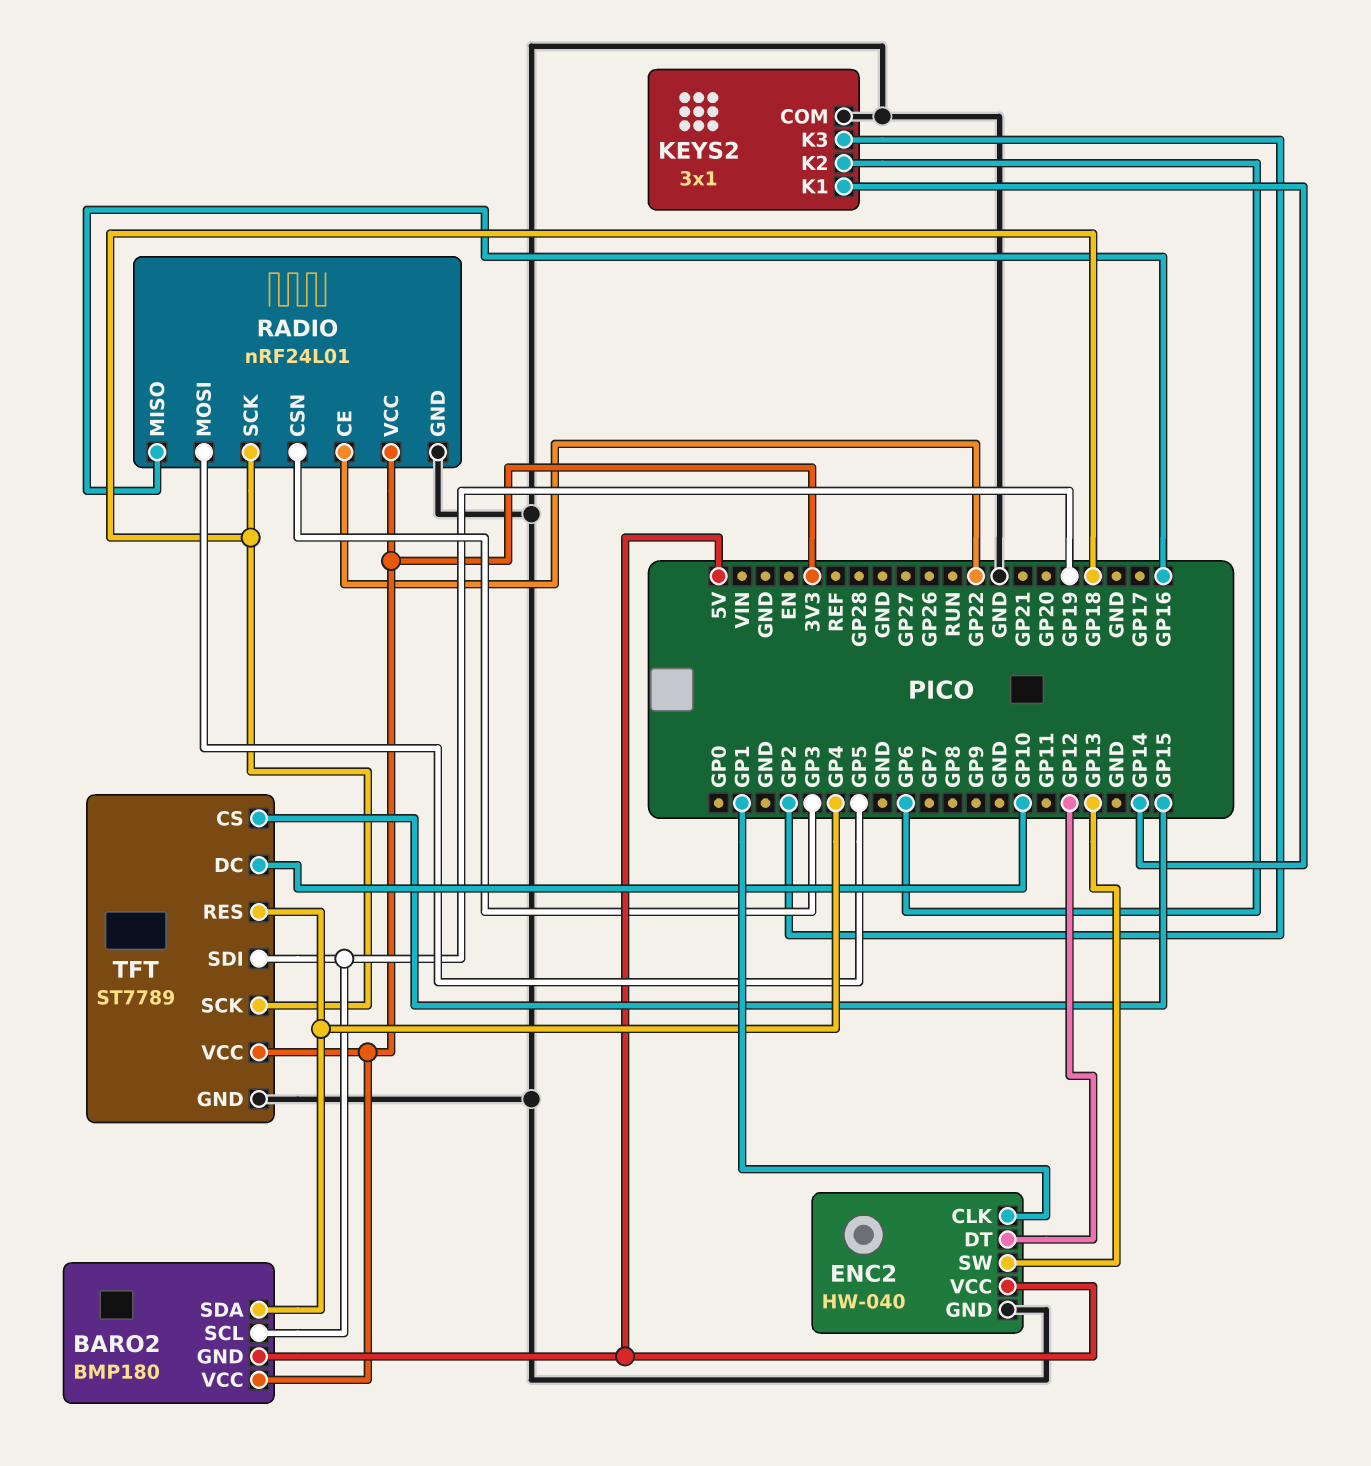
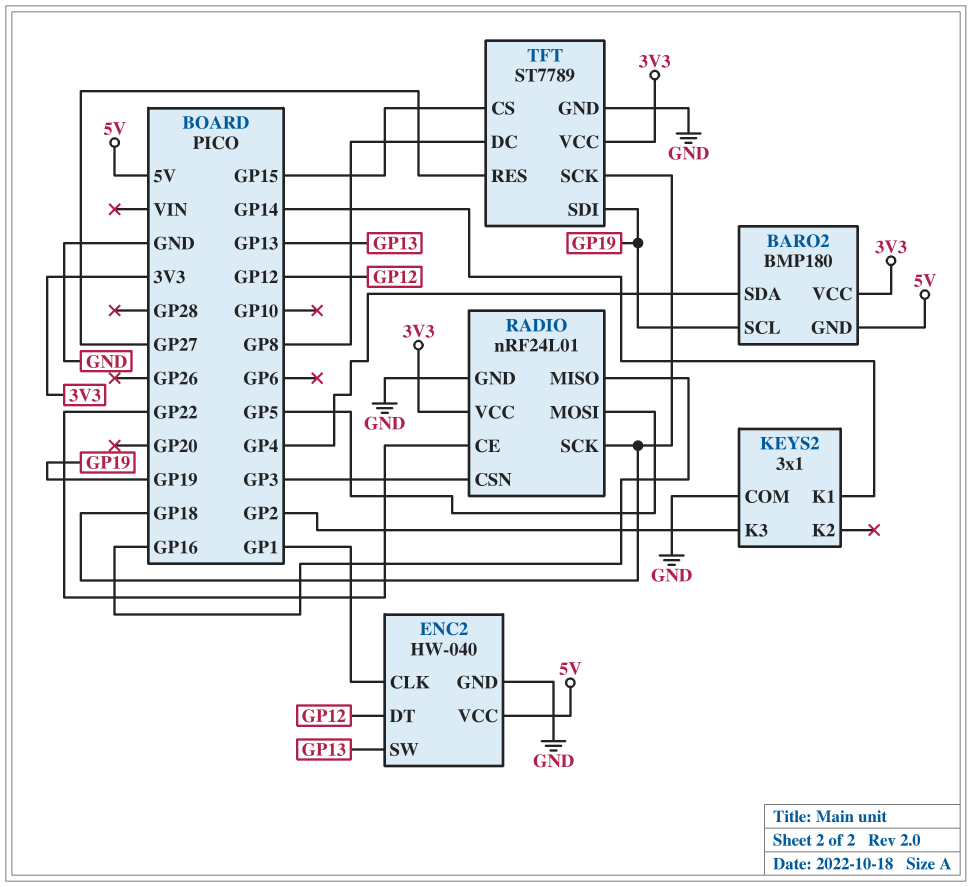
KEYS2 pin K2: GP6 -> none
TFT pin DC: GP10 -> GP8
TFT pin RES: GP4 -> GP27

